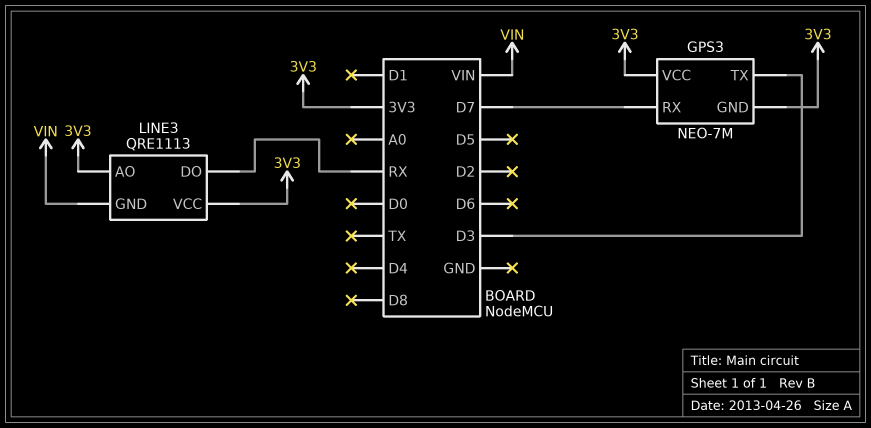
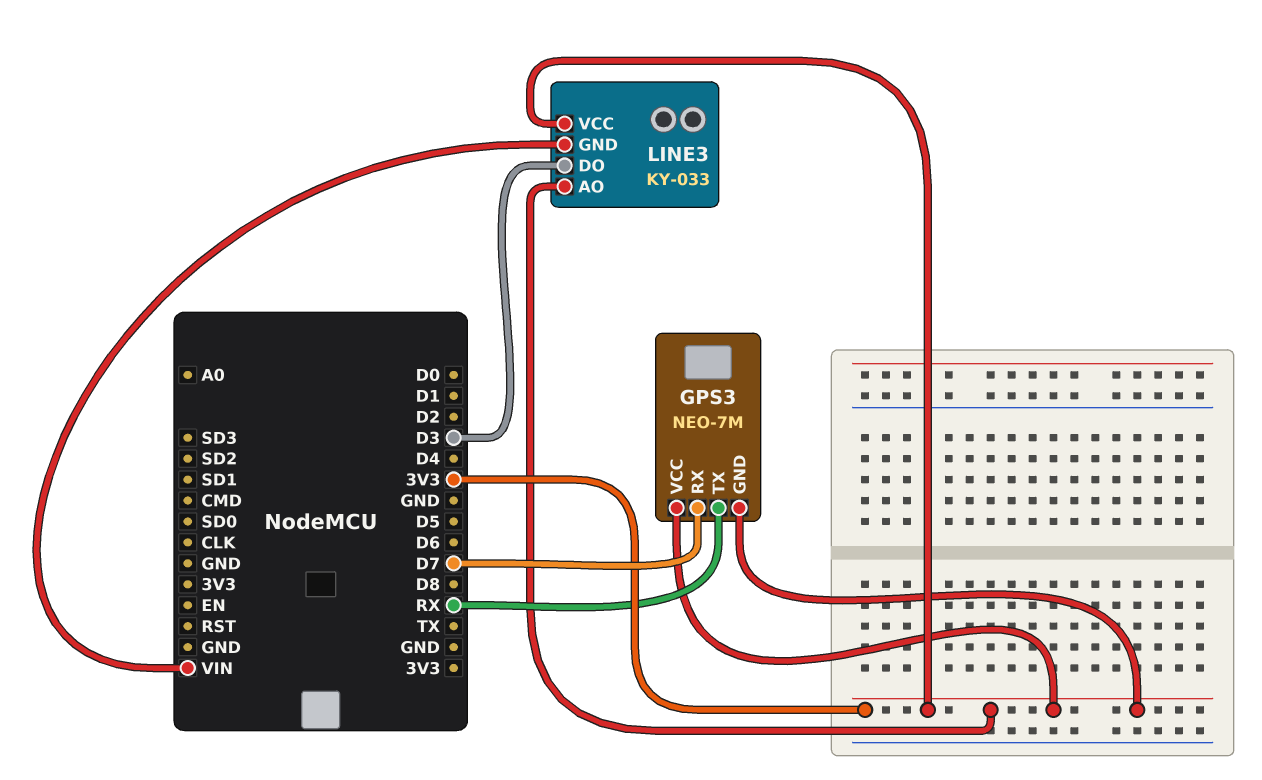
GPS3 pin TX: D3 -> RX
LINE3: QRE1113 -> KY-033
LINE3 pin DO: RX -> D3

